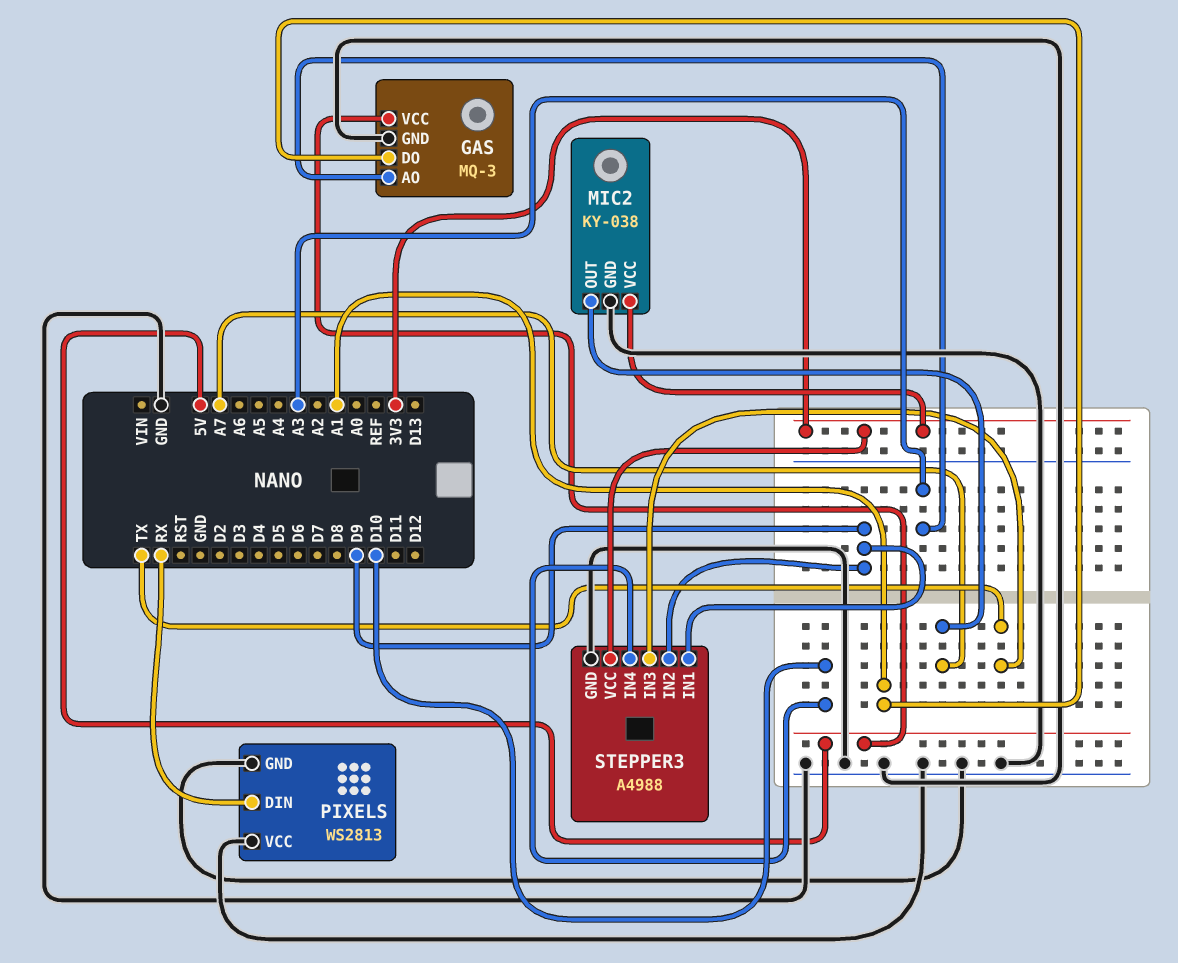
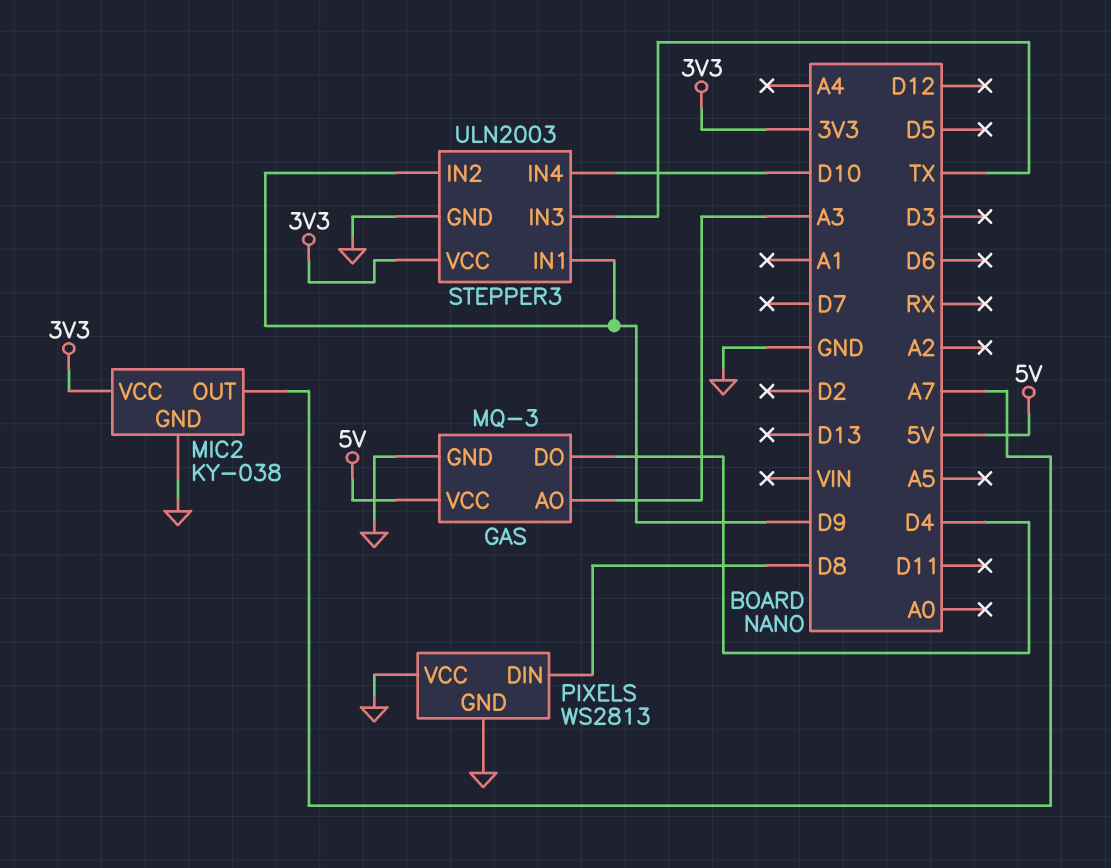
GAS pin DO: A1 -> D4
PIXELS pin DIN: RX -> D8
STEPPER3: A4988 -> ULN2003

